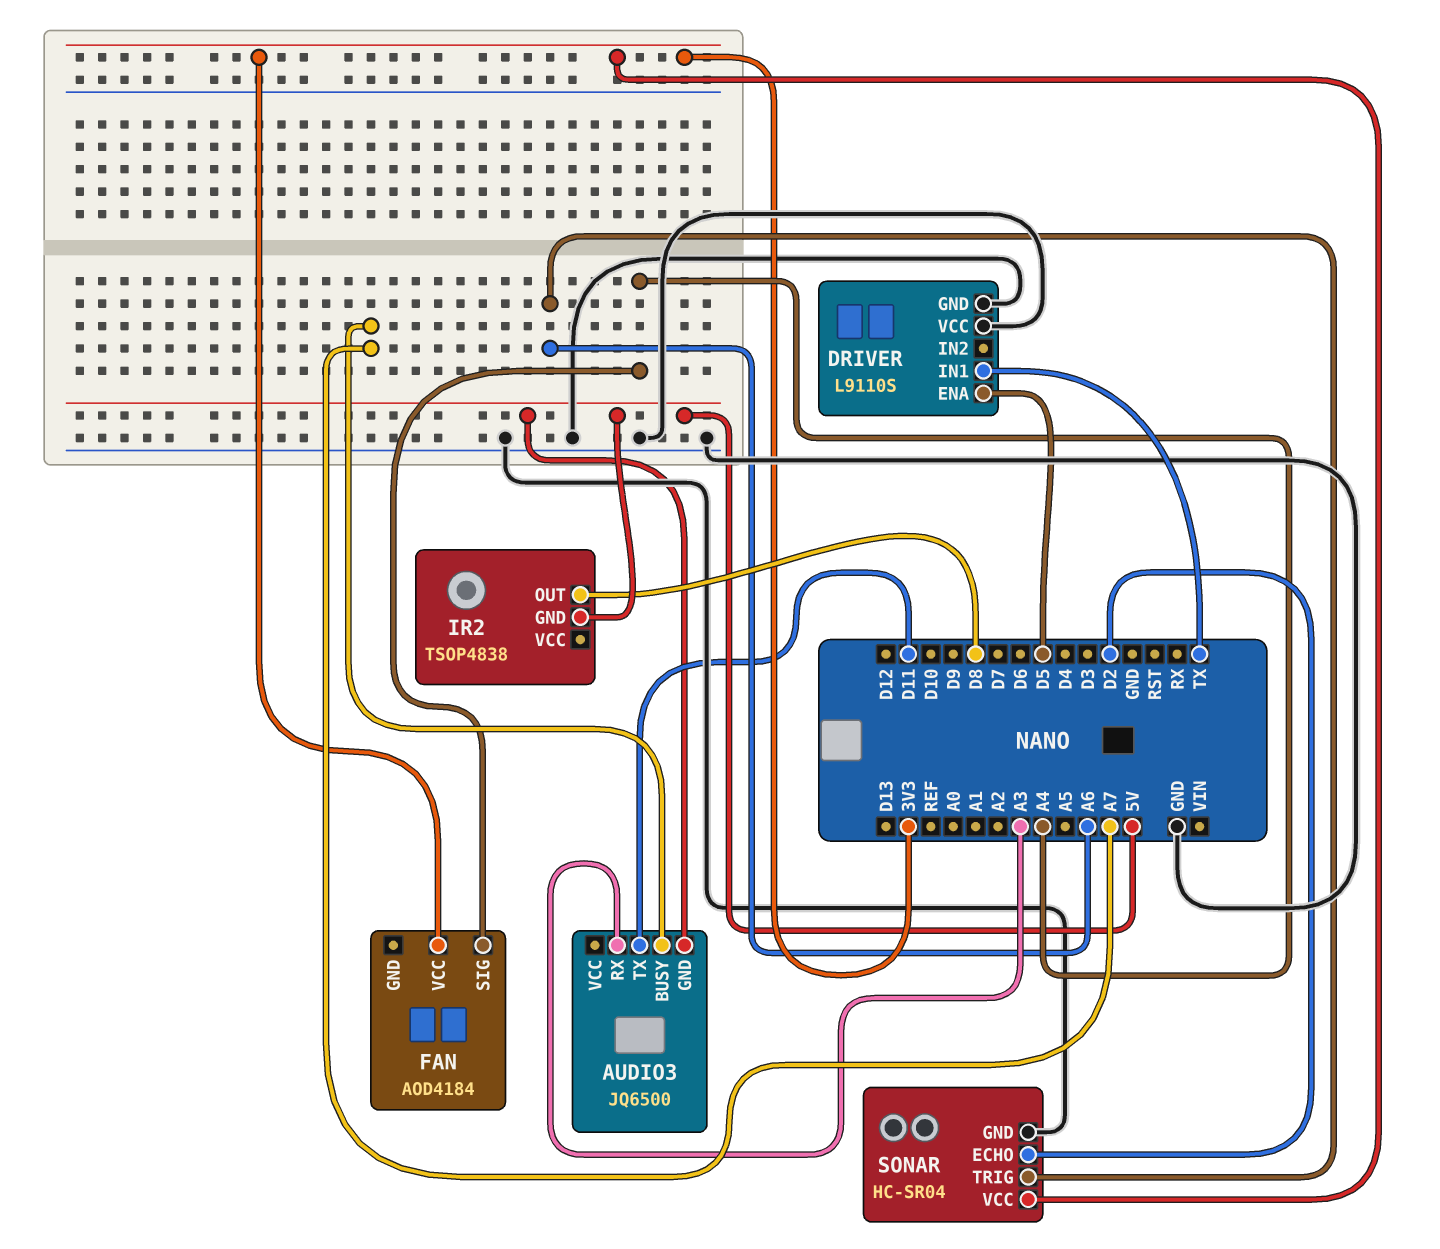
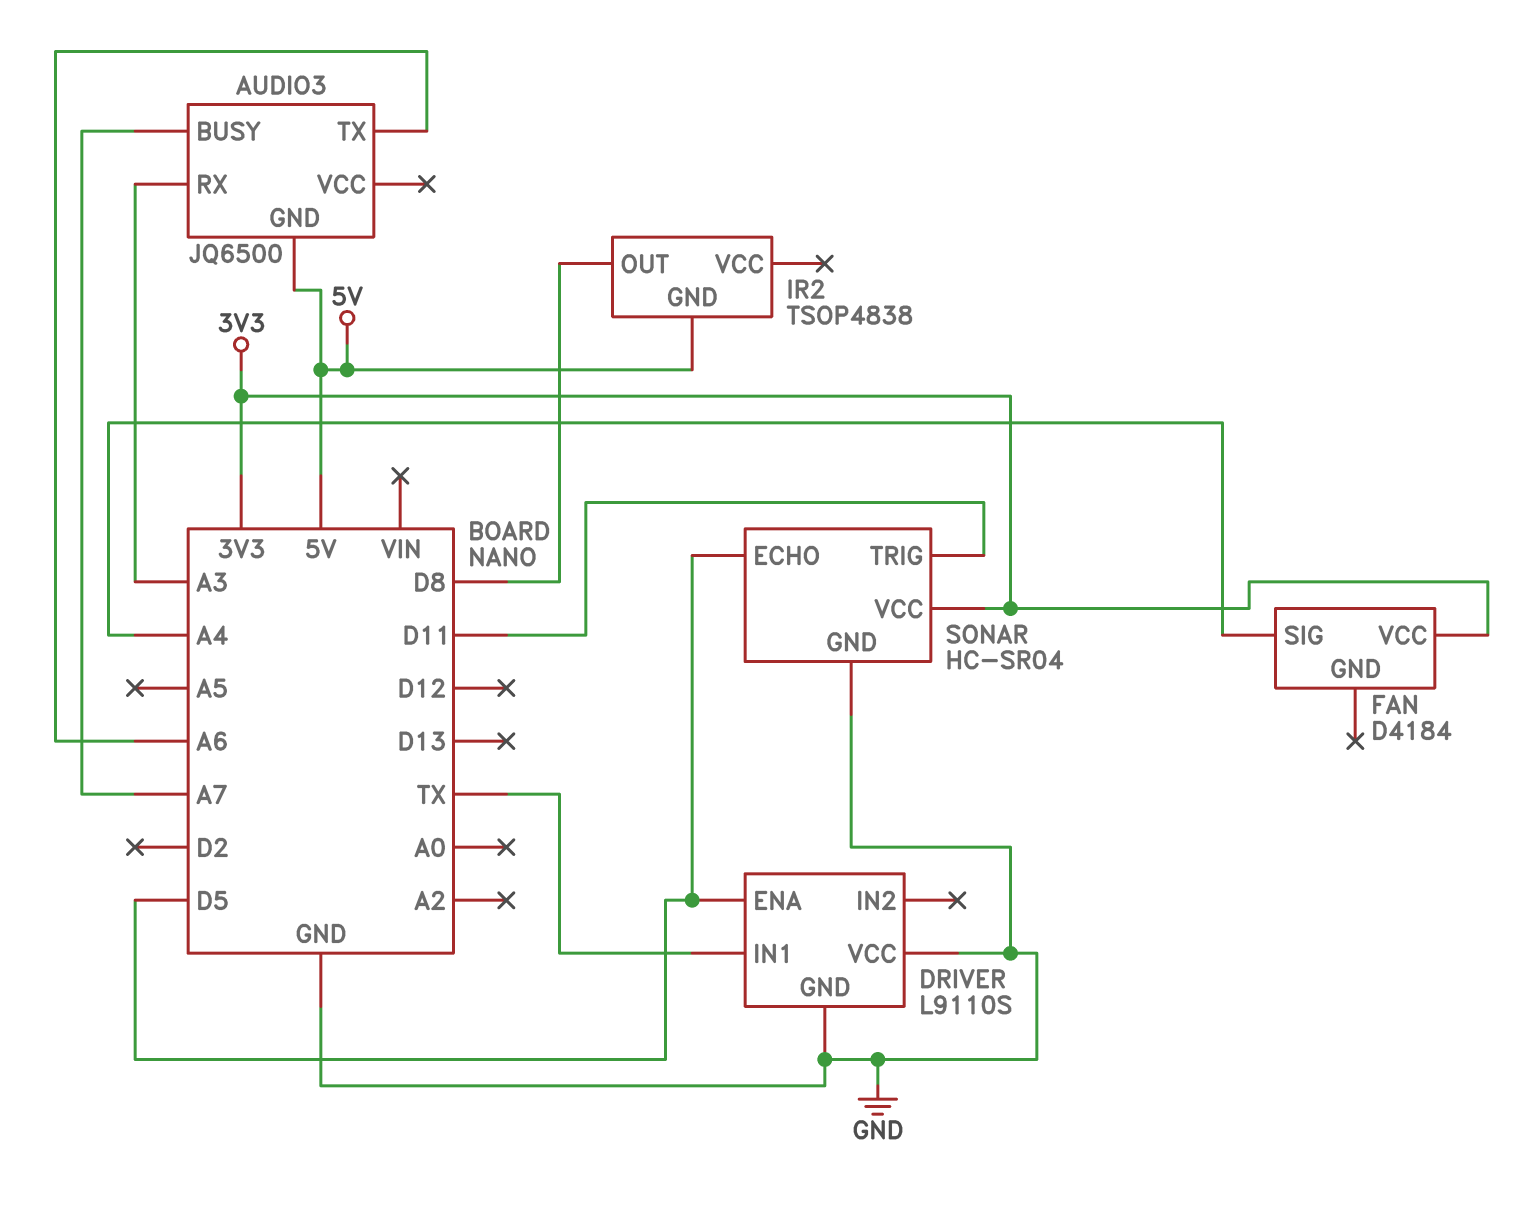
AUDIO3 pin TX: D11 -> A6
FAN: AOD4184 -> D4184
SONAR pin ECHO: D2 -> D5
SONAR pin TRIG: A6 -> D11

